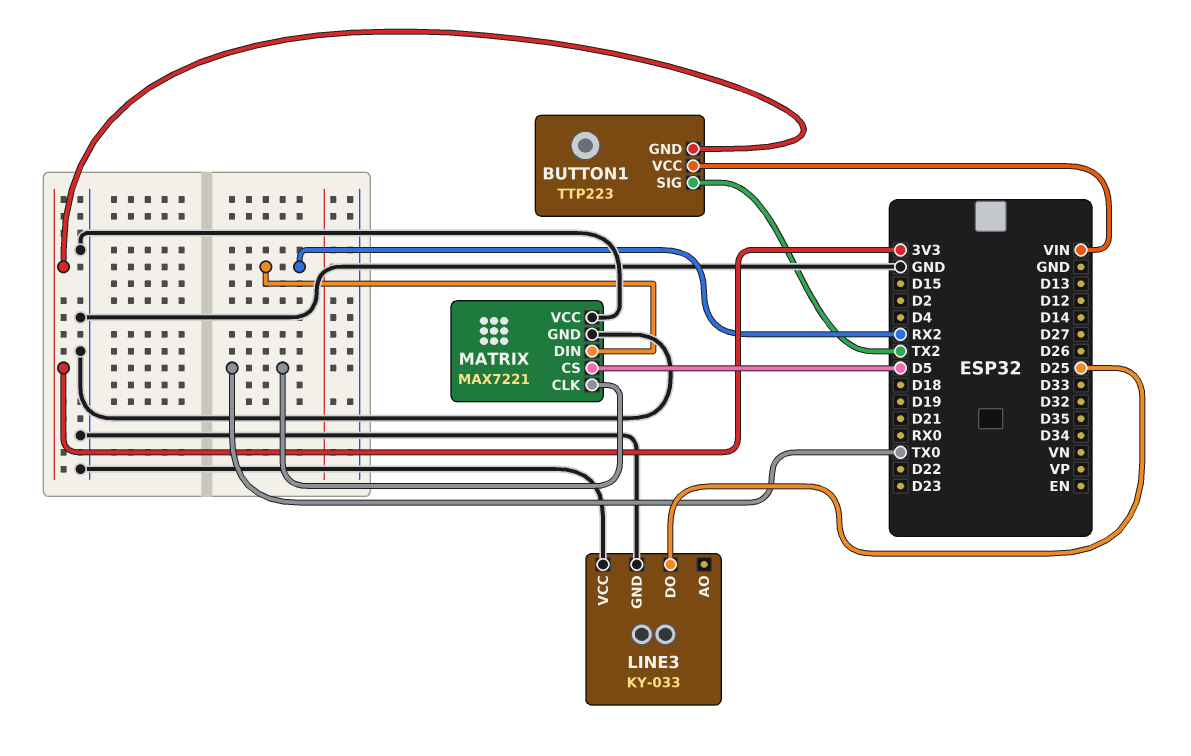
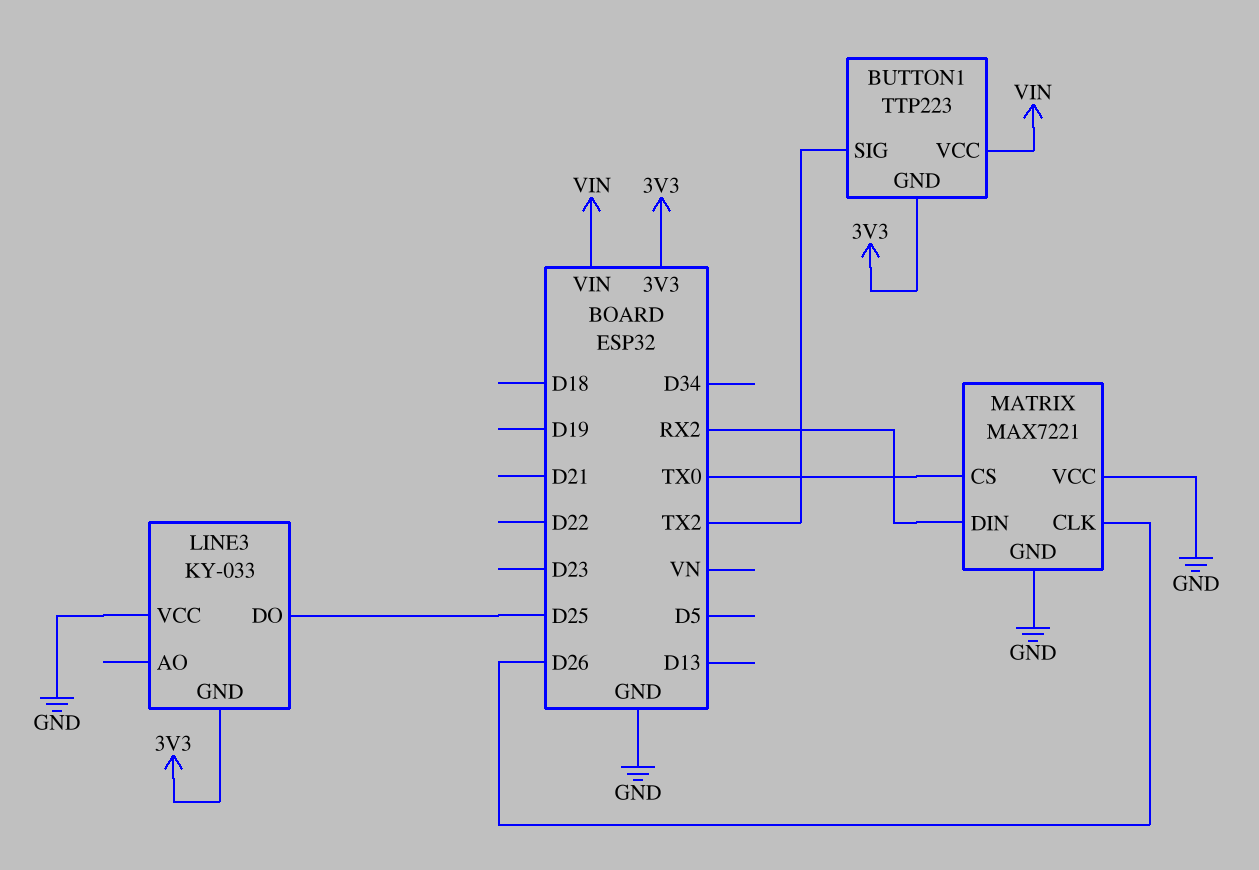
LINE3 pin GND: GND -> 3V3
MATRIX pin CLK: TX0 -> D26
MATRIX pin CS: D5 -> TX0

